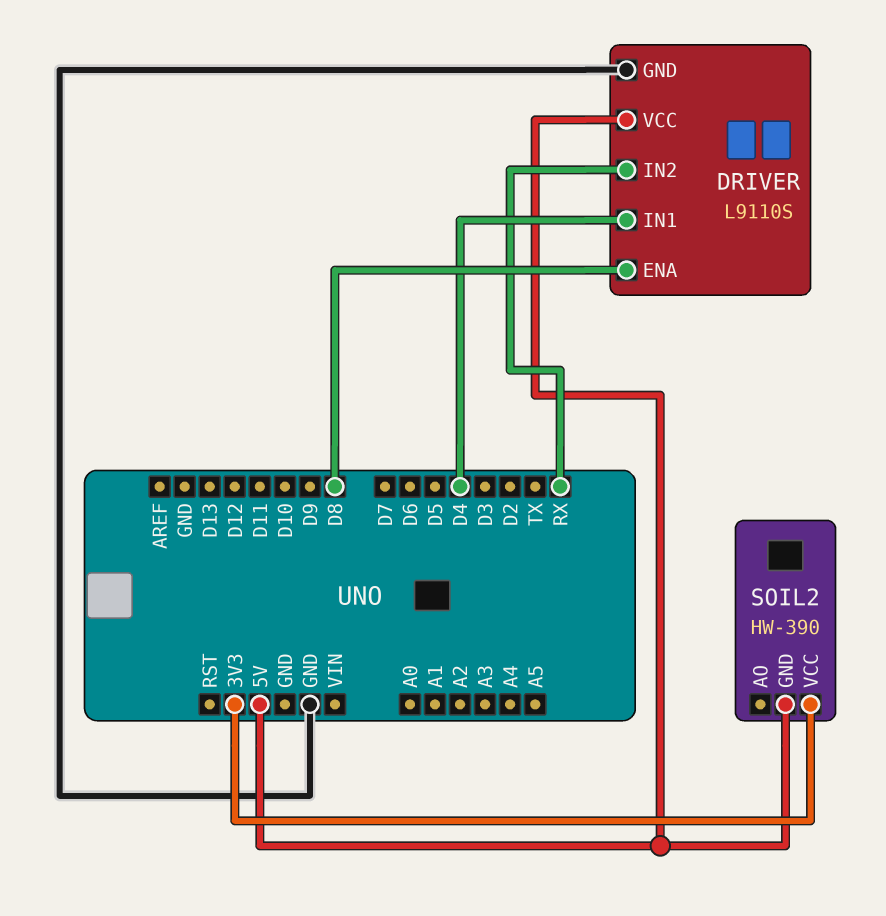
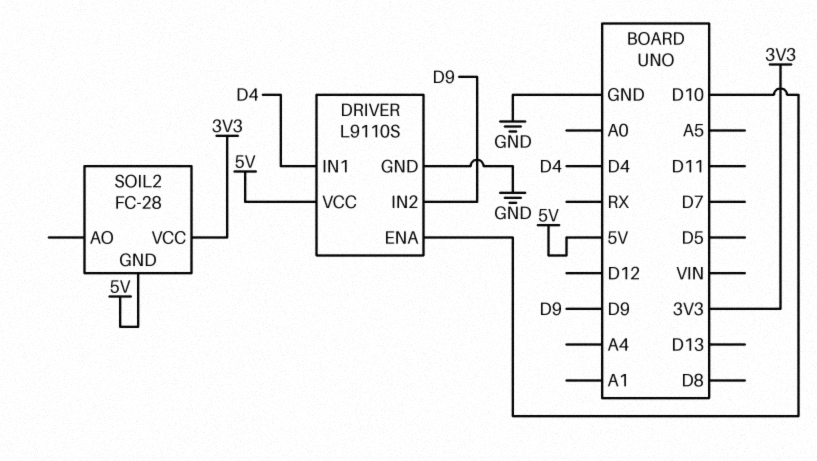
DRIVER pin ENA: D8 -> D10
DRIVER pin IN2: RX -> D9
SOIL2: HW-390 -> FC-28

